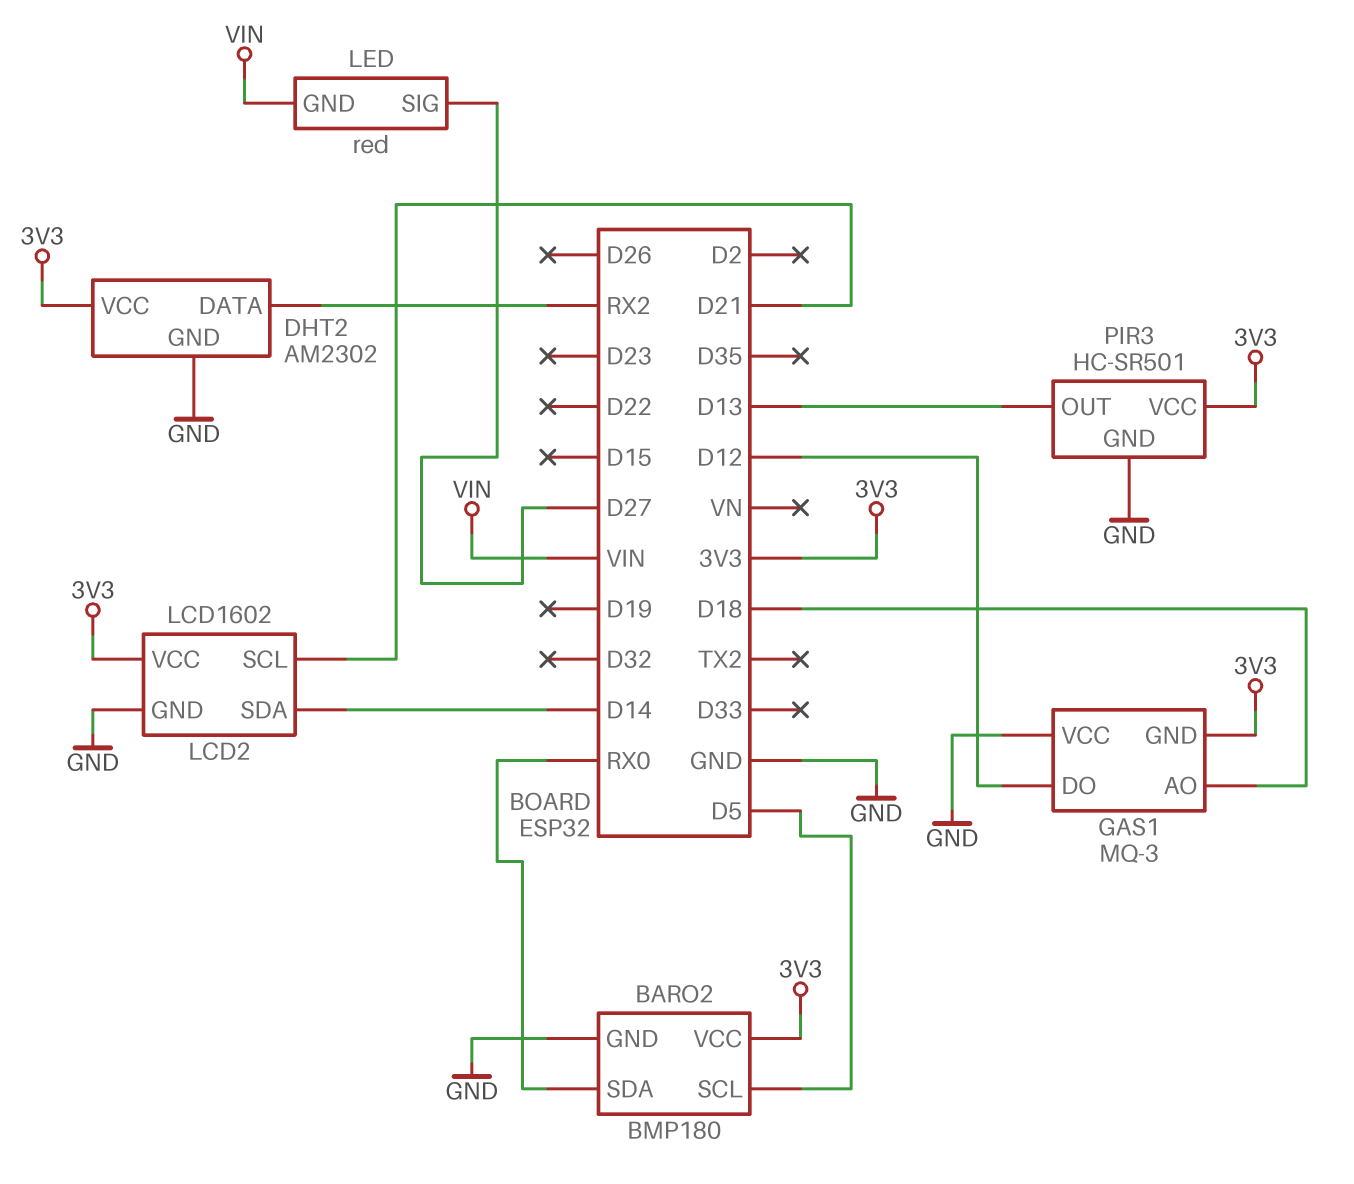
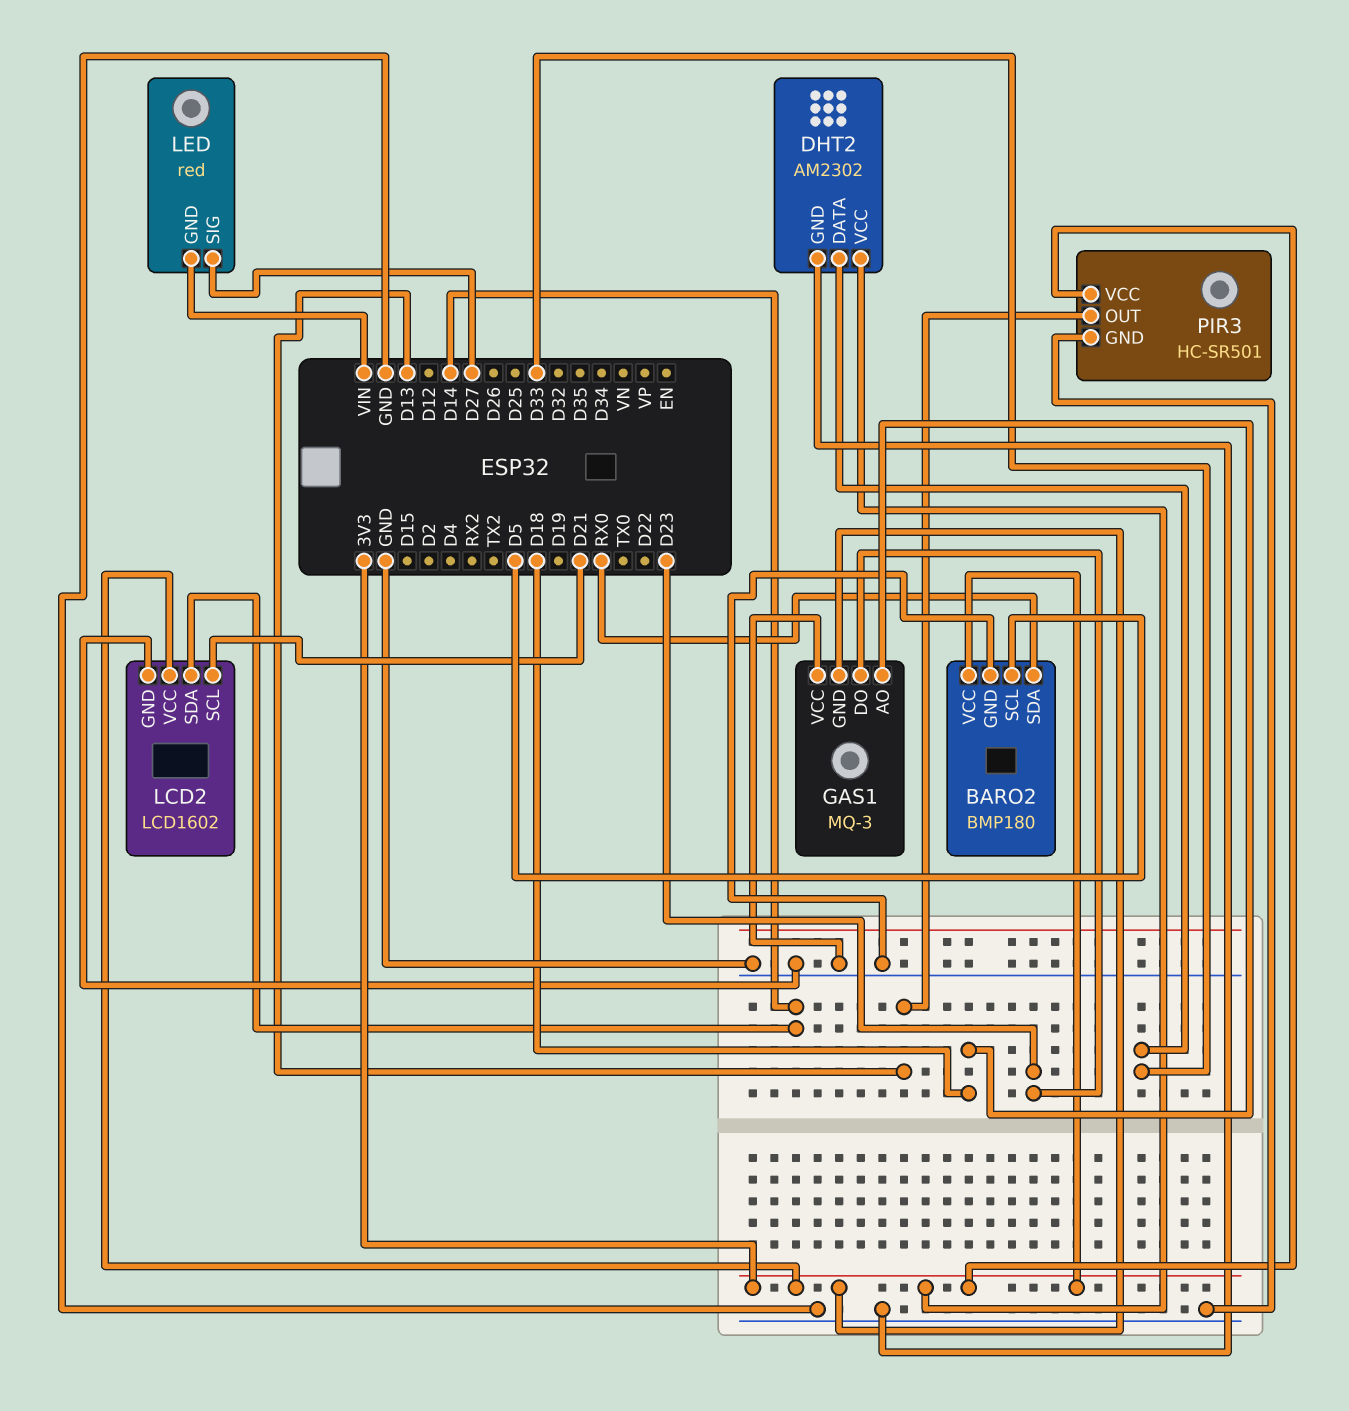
DHT2 pin DATA: RX2 -> D33
GAS1 pin DO: D12 -> D23

